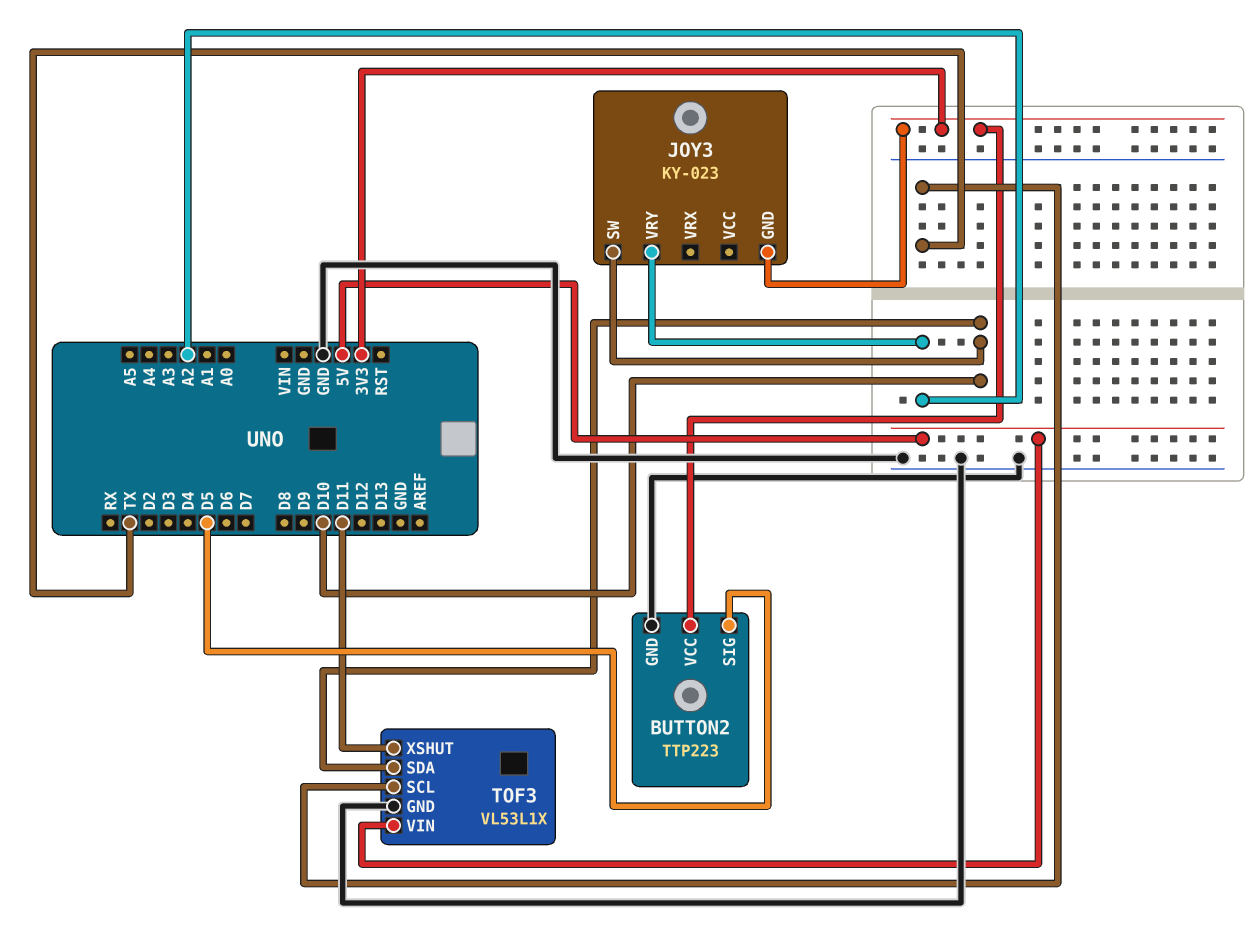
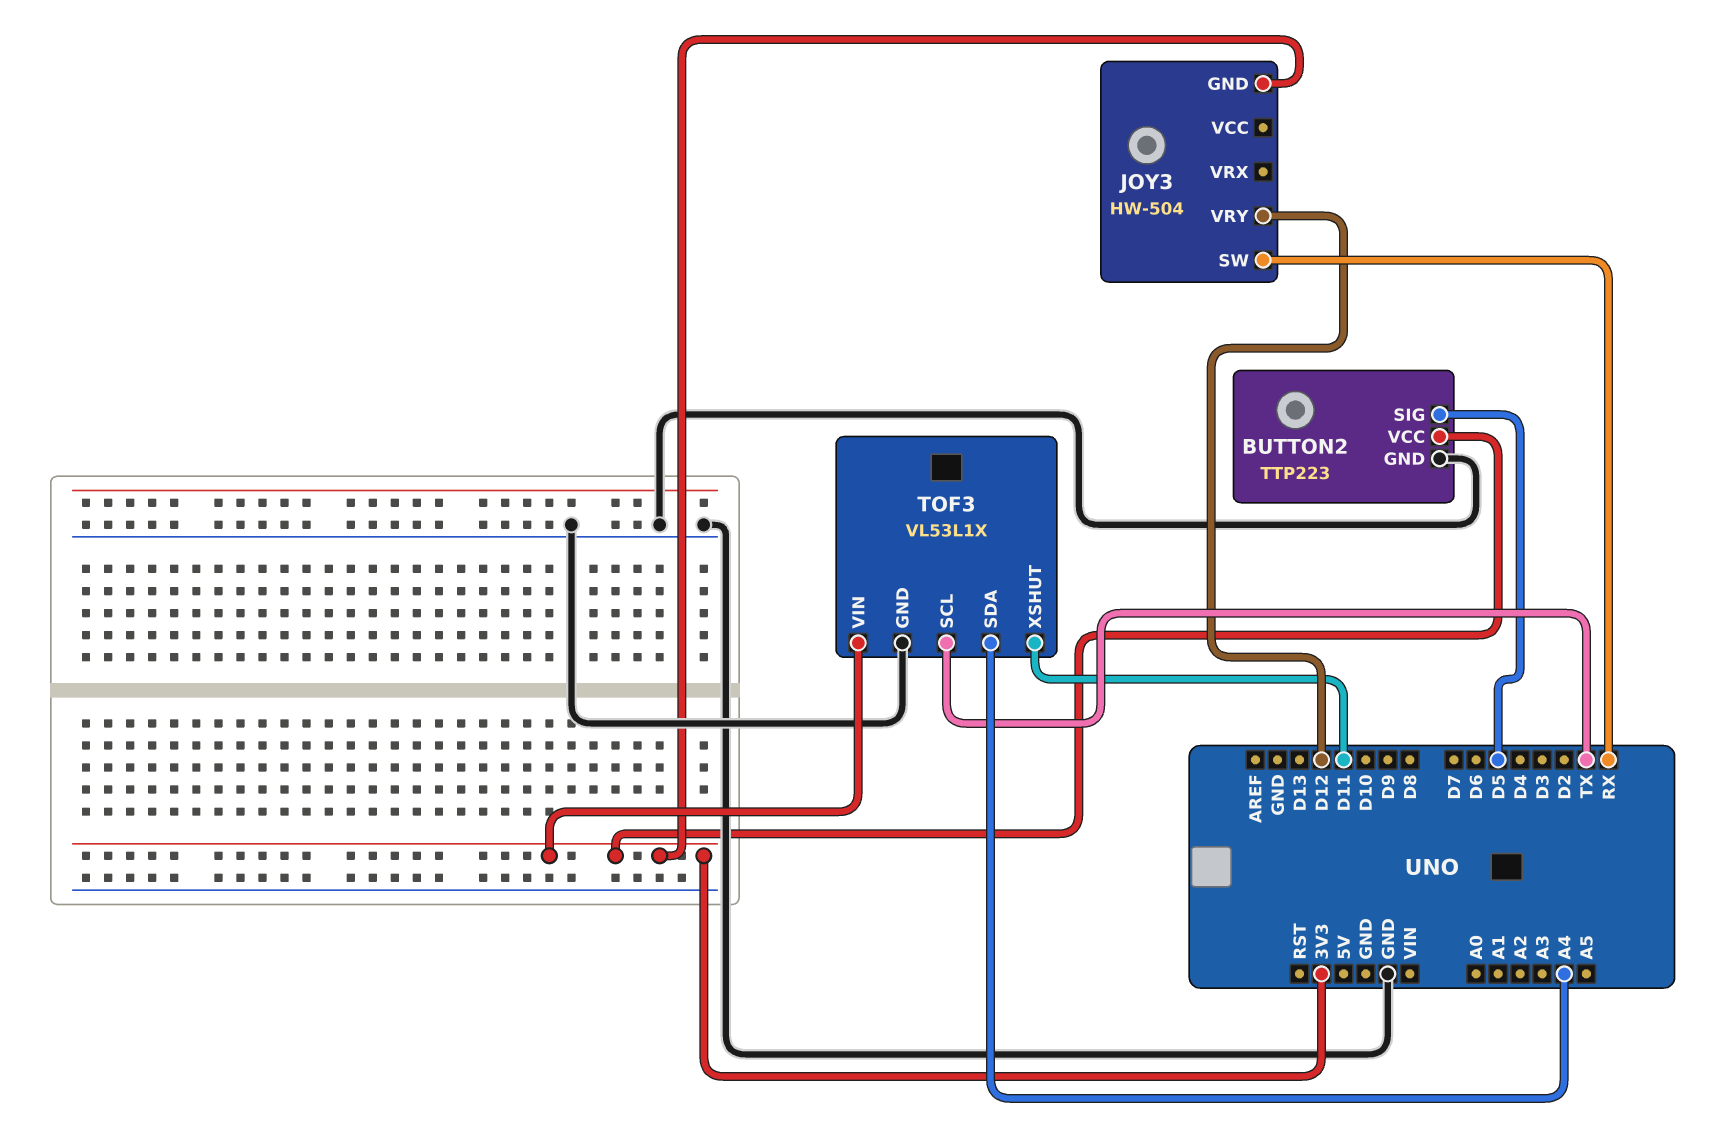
JOY3: KY-023 -> HW-504
JOY3 pin SW: D10 -> RX
JOY3 pin VRY: A2 -> D12
TOF3 pin SDA: D10 -> A4
TOF3 pin VIN: 5V -> 3V3

